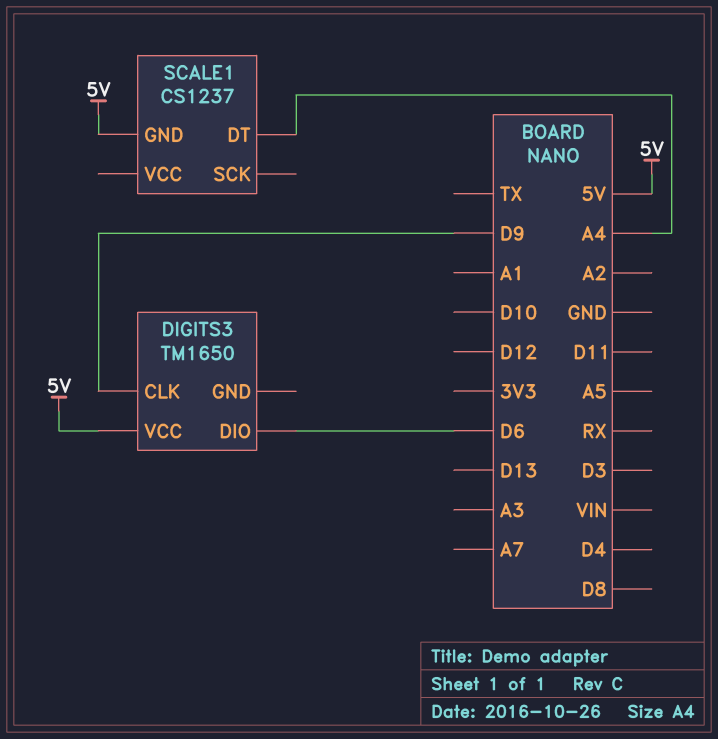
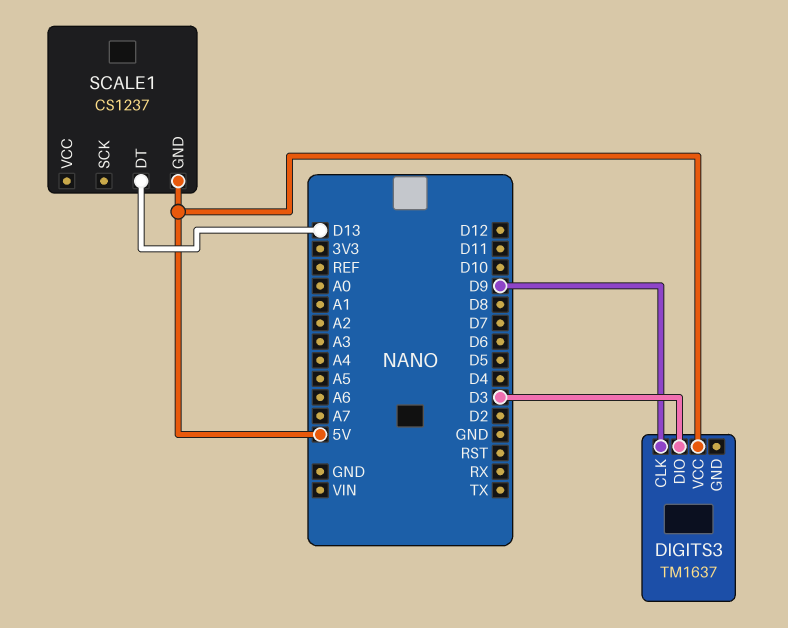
DIGITS3: TM1650 -> TM1637
DIGITS3 pin DIO: D6 -> D3
SCALE1 pin DT: A4 -> D13

